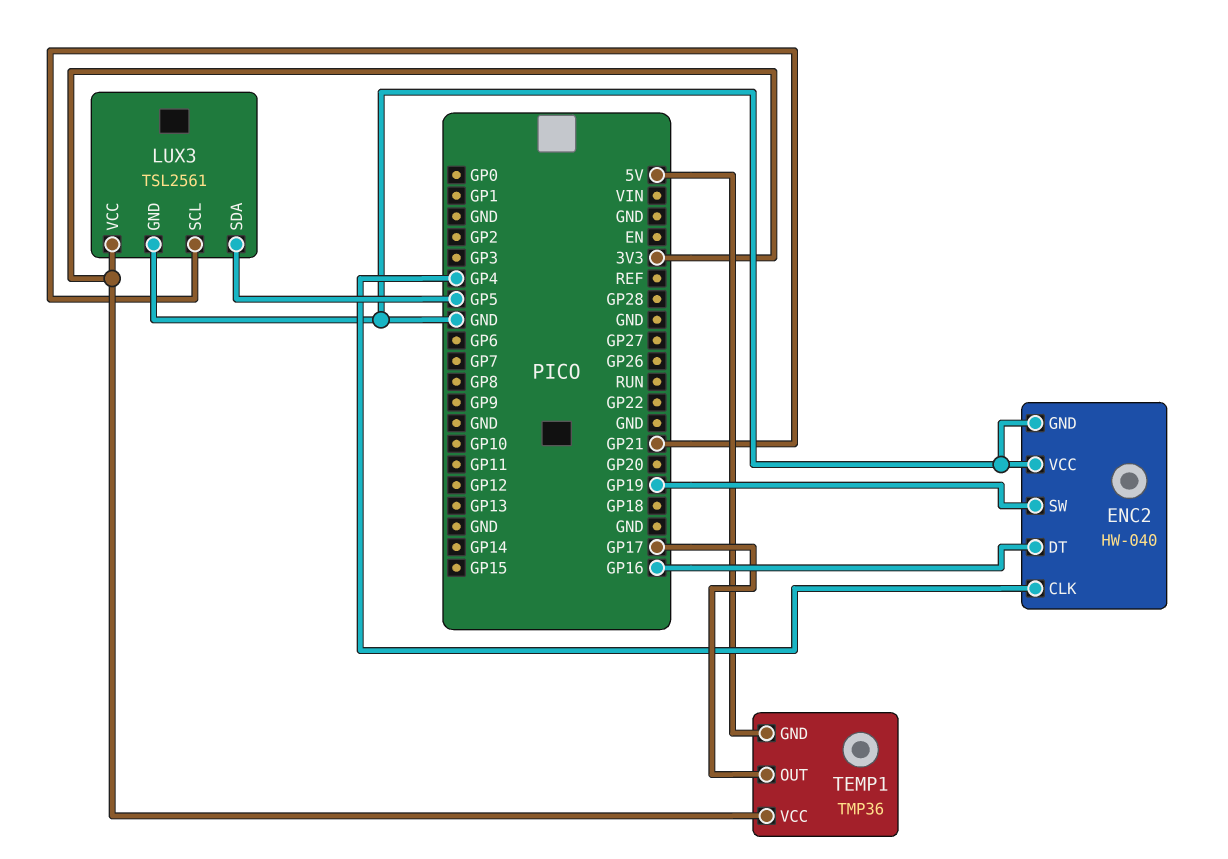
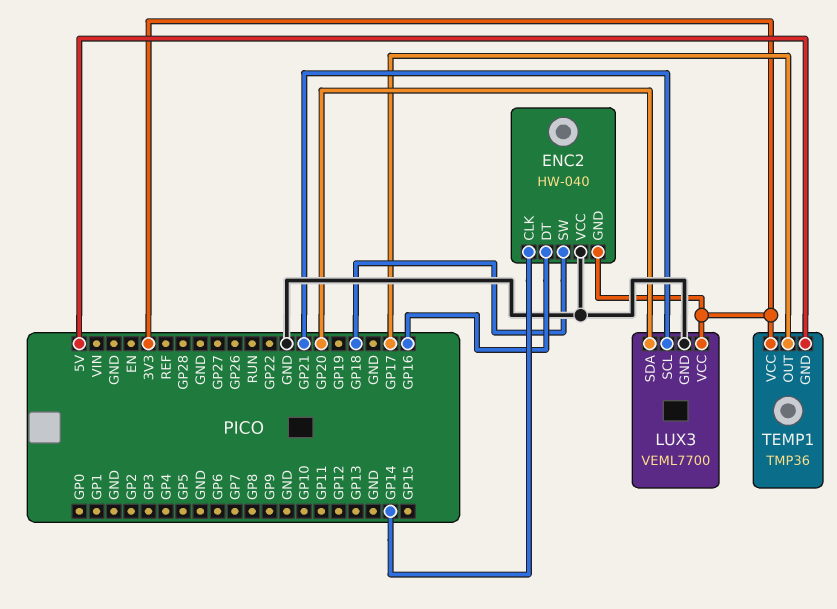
ENC2 pin CLK: GP4 -> GP14
ENC2 pin GND: GND -> 3V3
ENC2 pin SW: GP19 -> GP18
LUX3: TSL2561 -> VEML7700
LUX3 pin SDA: GP5 -> GP20

